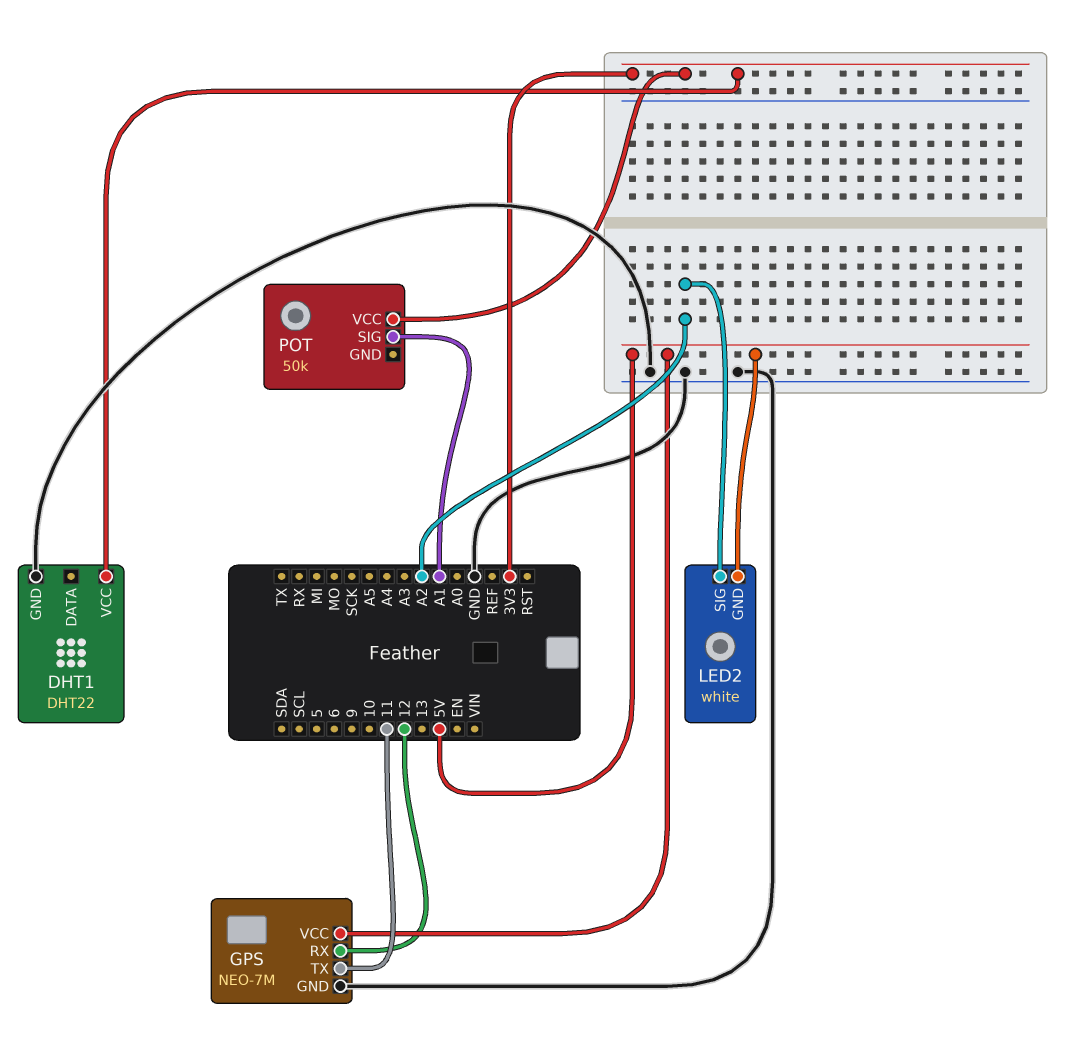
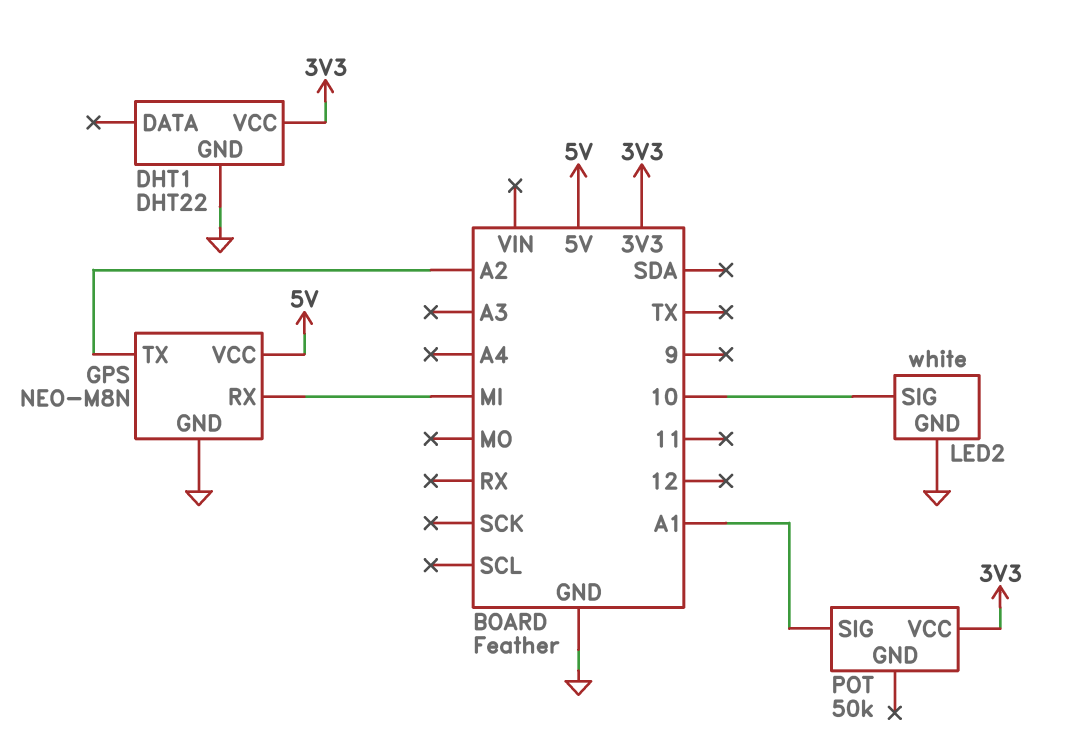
GPS: NEO-7M -> NEO-M8N
GPS pin RX: 12 -> MI
GPS pin TX: 11 -> A2
LED2 pin GND: 5V -> GND
LED2 pin SIG: A2 -> 10

